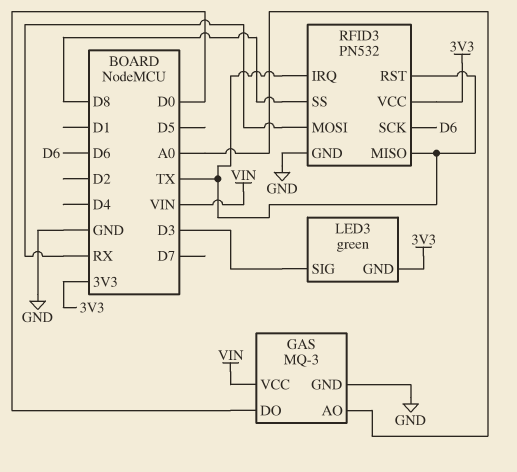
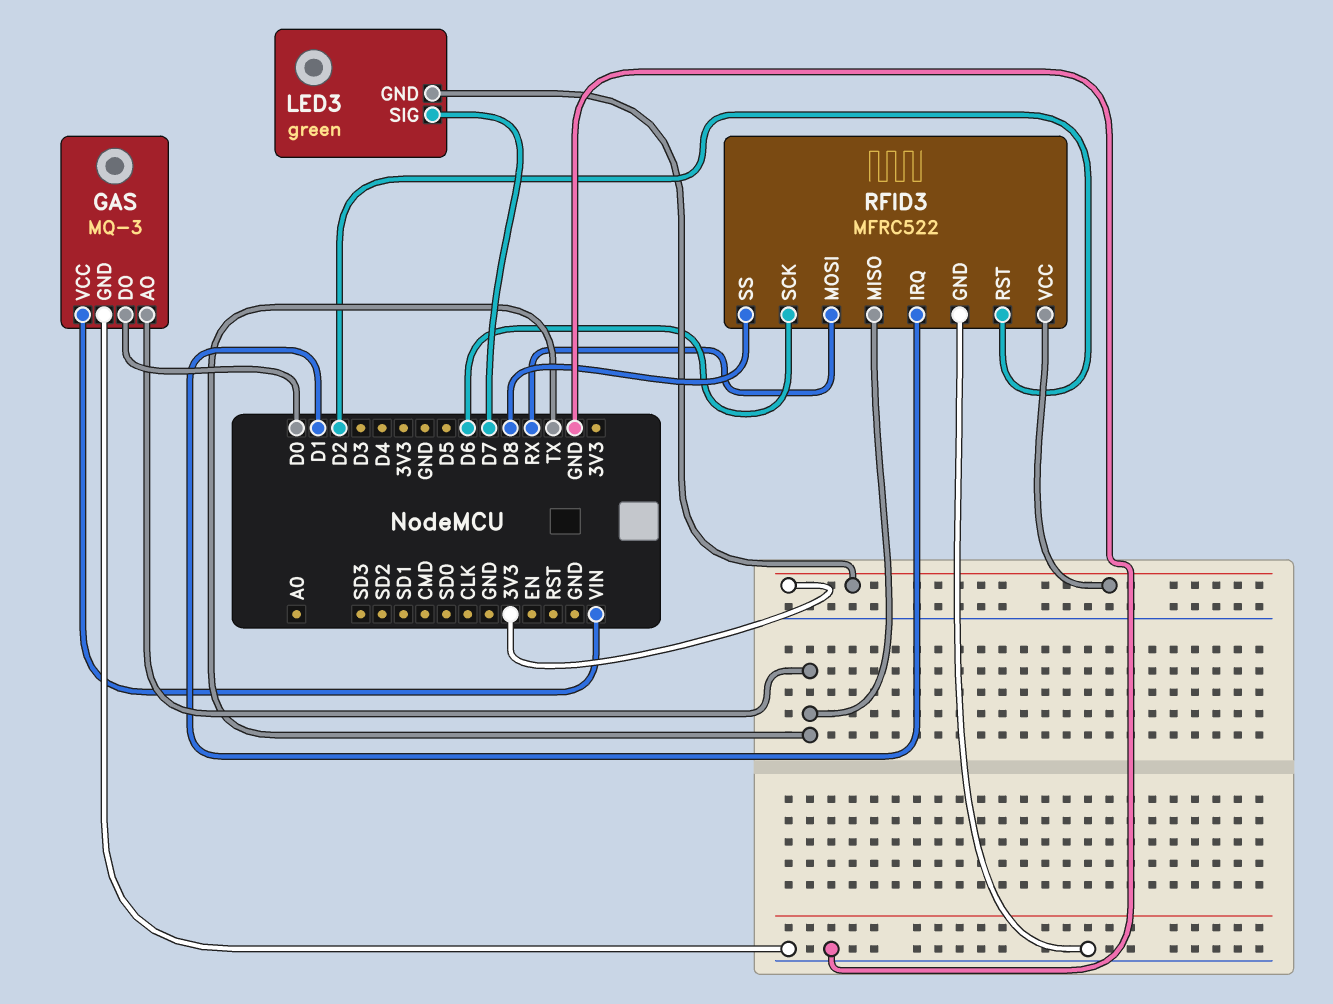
GAS pin AO: A0 -> TX
LED3 pin SIG: D3 -> D7
RFID3: PN532 -> MFRC522
RFID3 pin IRQ: TX -> D1
RFID3 pin RST: TX -> D2

